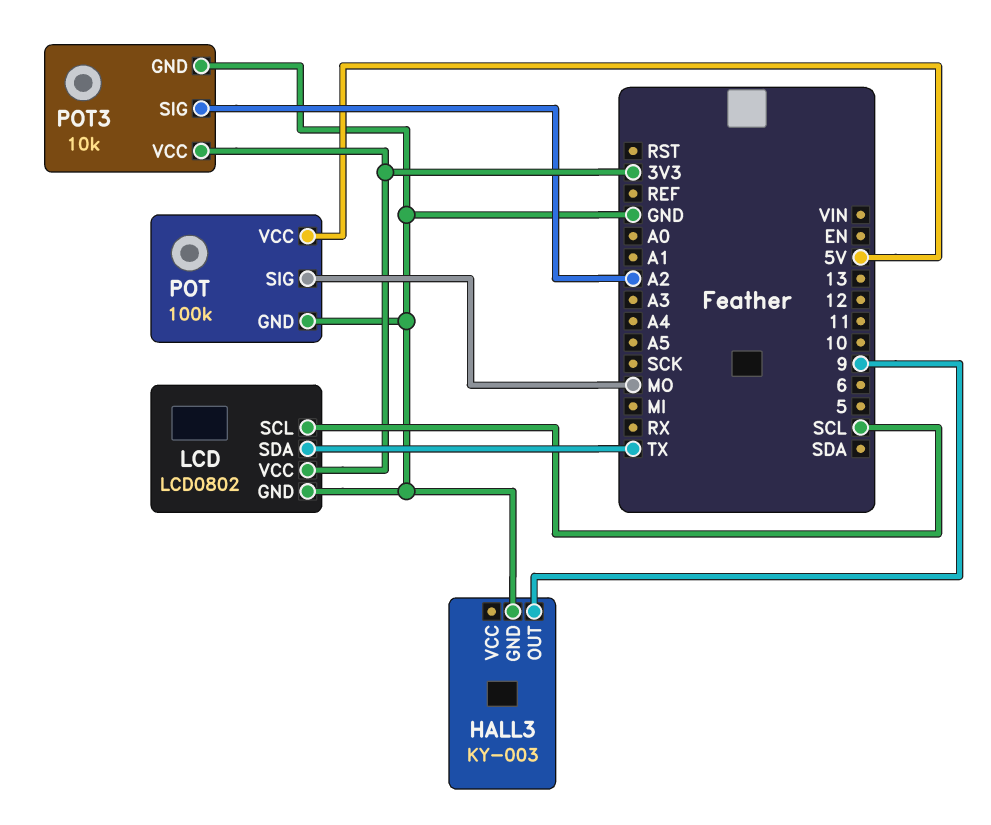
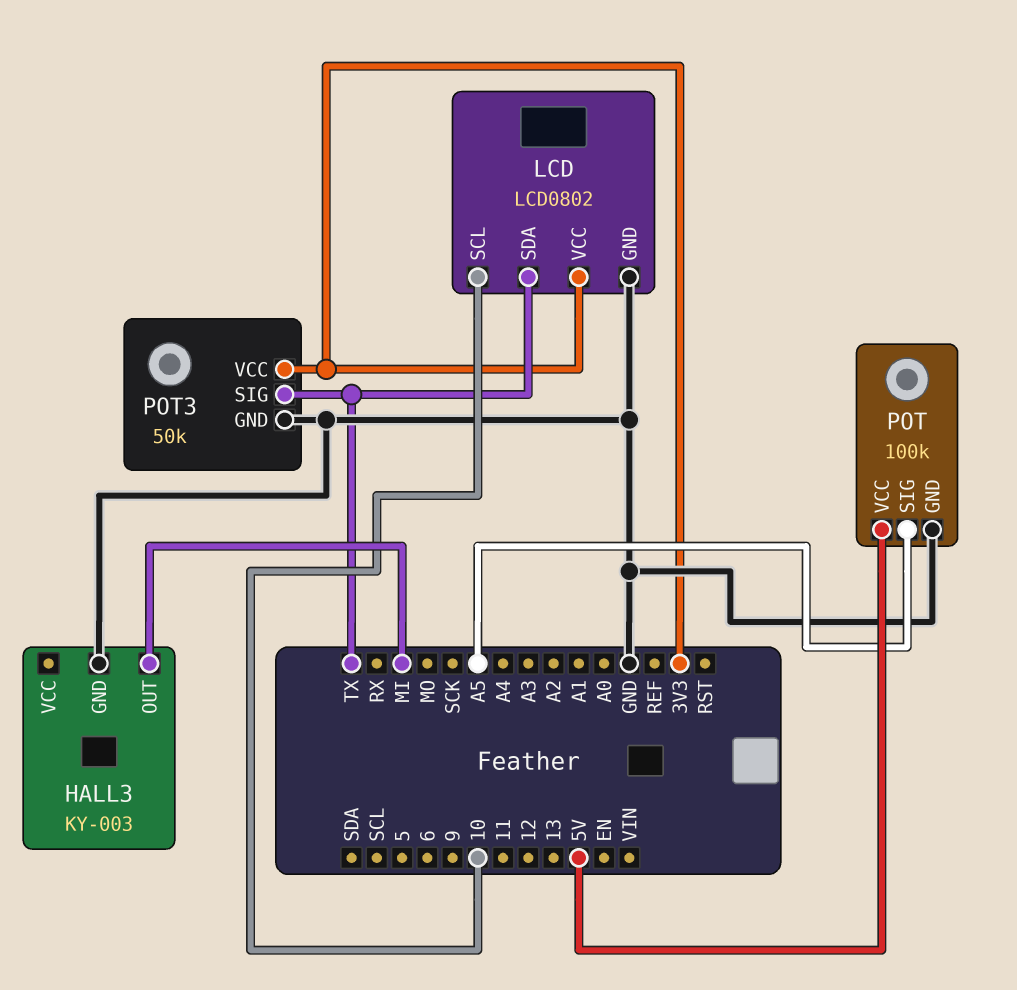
HALL3 pin OUT: 9 -> MI
LCD pin SCL: SCL -> 10
POT pin SIG: MO -> A5
POT3: 10k -> 50k
POT3 pin SIG: A2 -> TX

